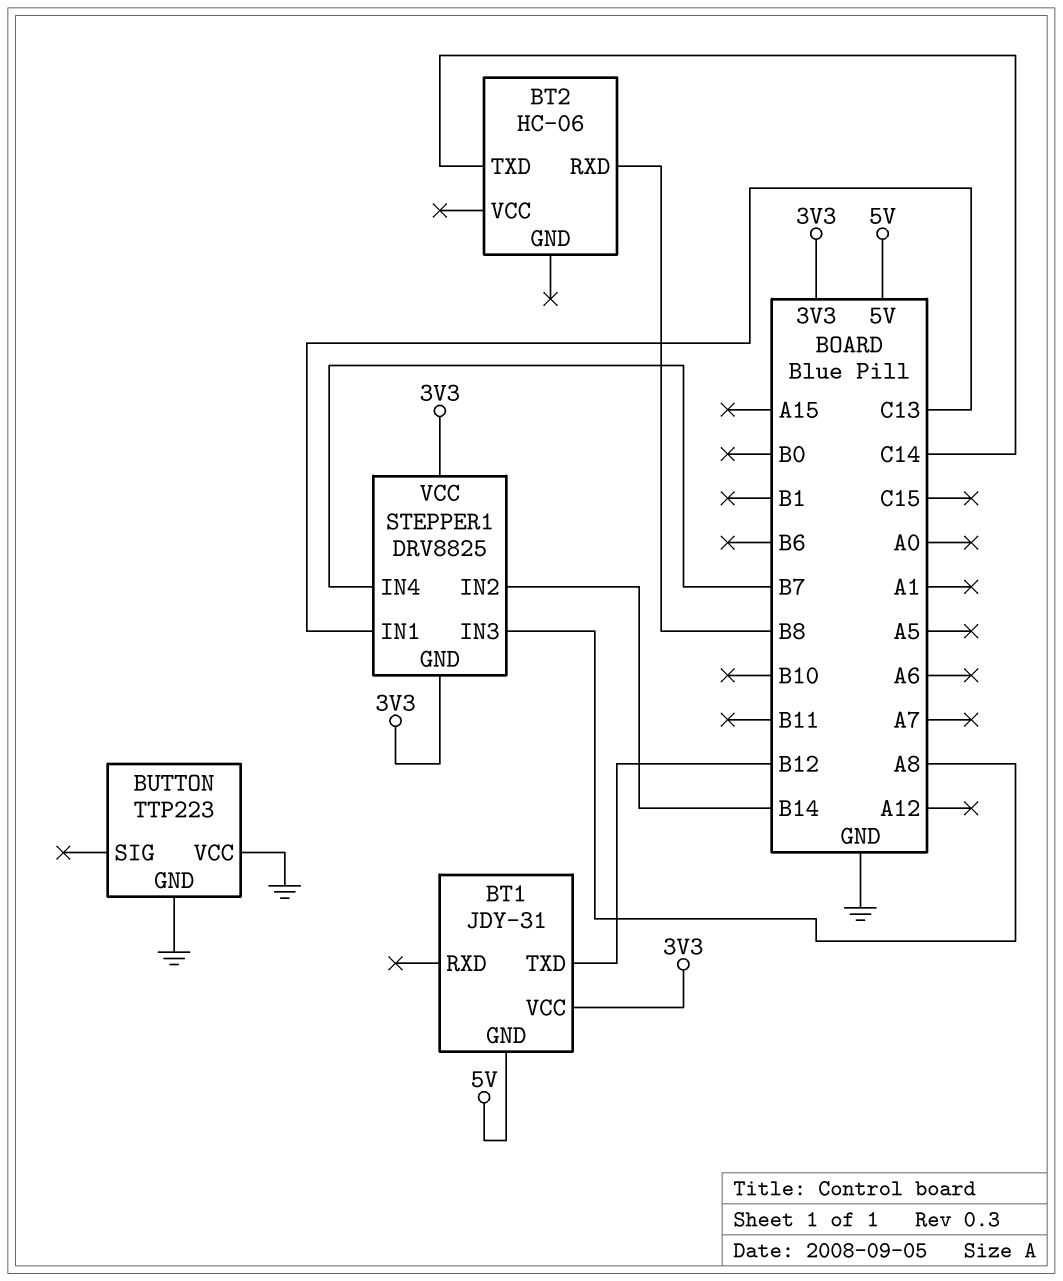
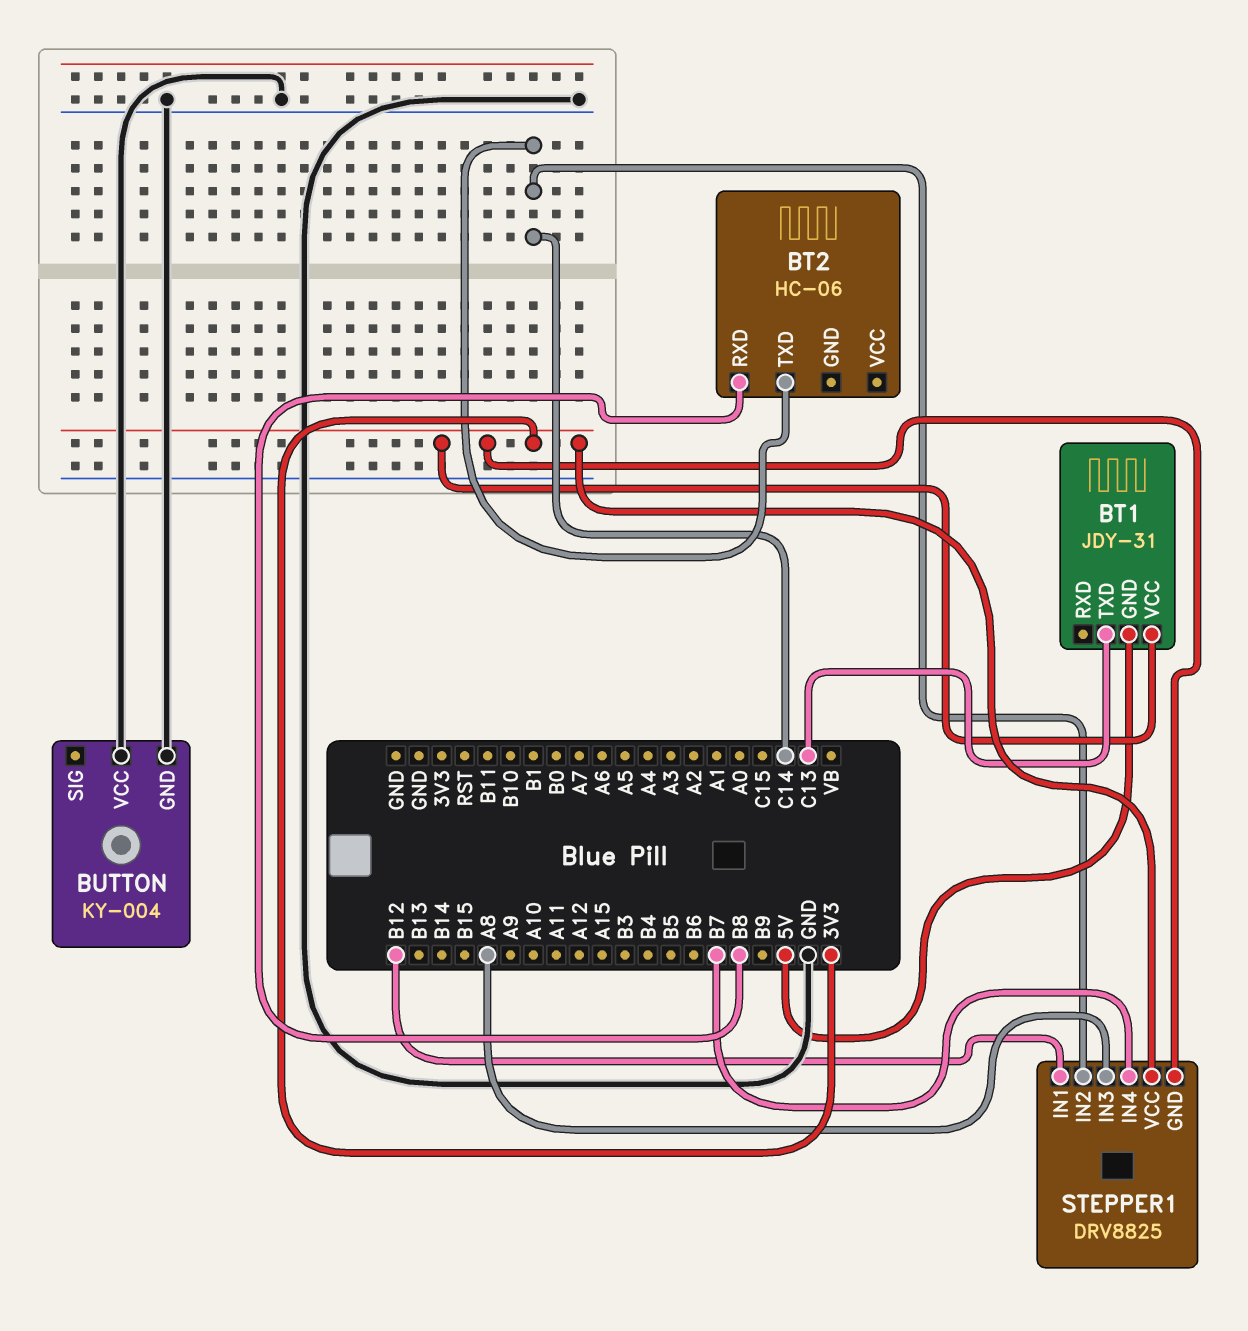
BT1 pin TXD: B12 -> C13
BUTTON: TTP223 -> KY-004
STEPPER1 pin IN1: C13 -> B12
STEPPER1 pin IN2: B14 -> C14

